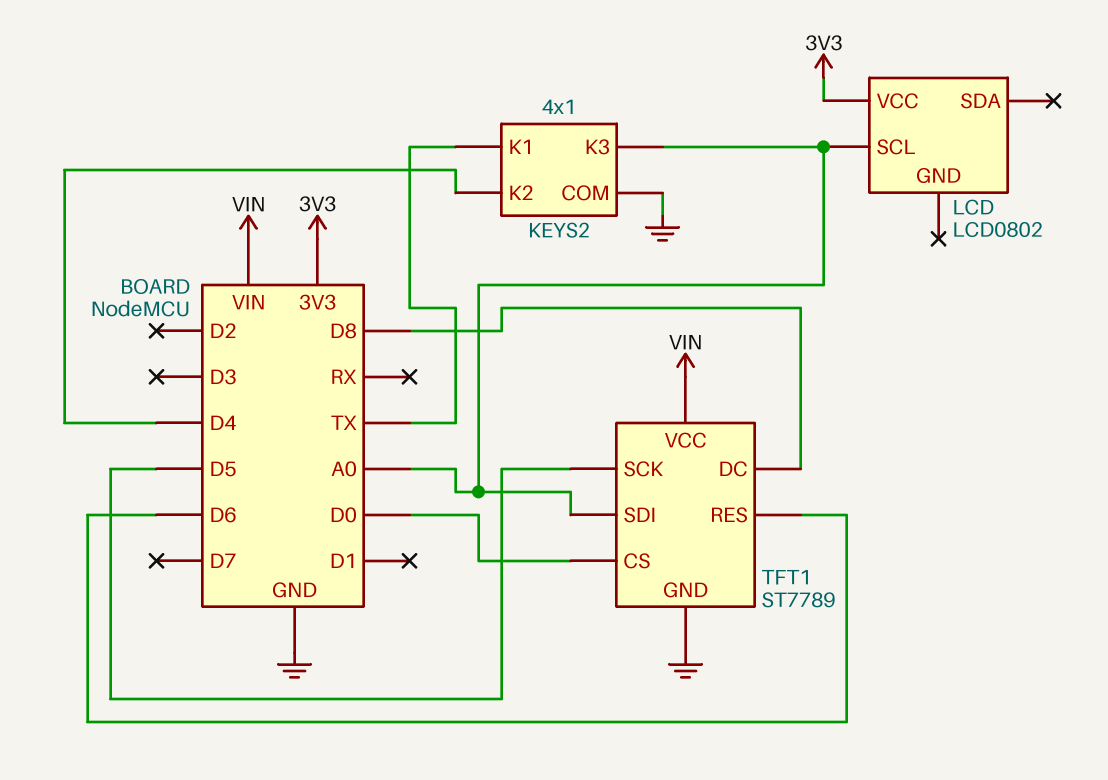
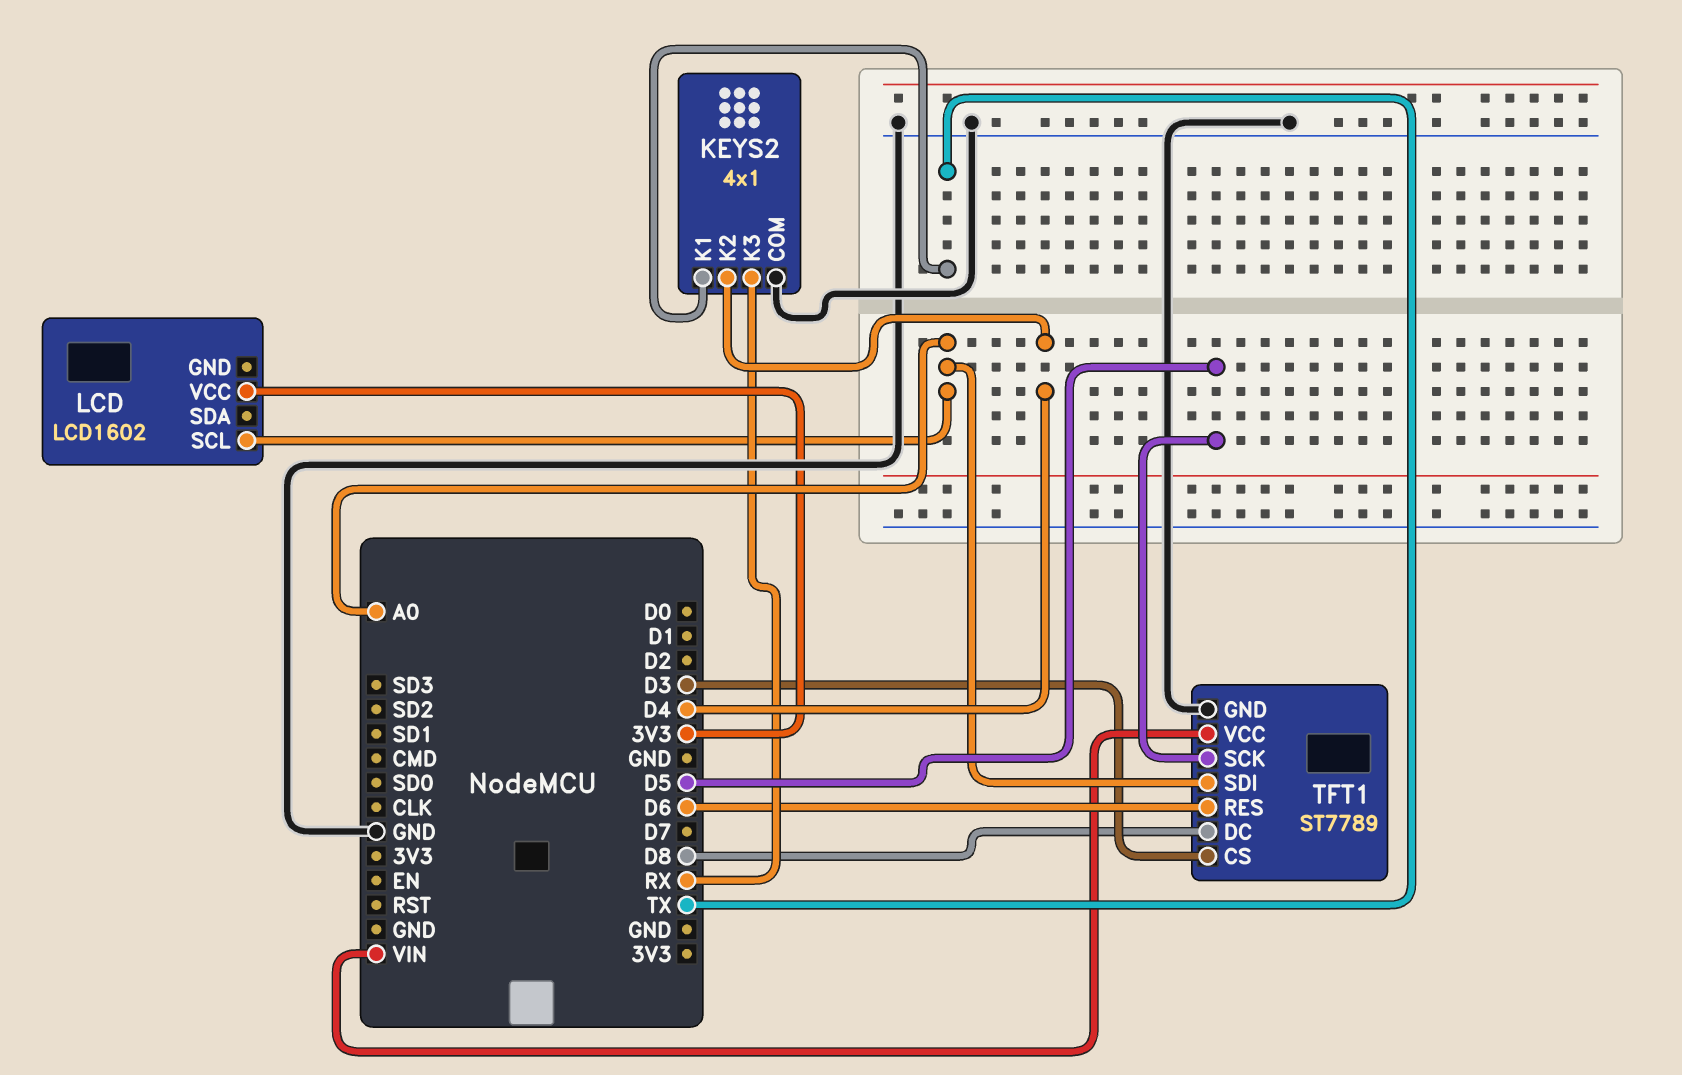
KEYS2 pin K3: A0 -> RX
LCD: LCD0802 -> LCD1602
TFT1 pin CS: D0 -> D3

